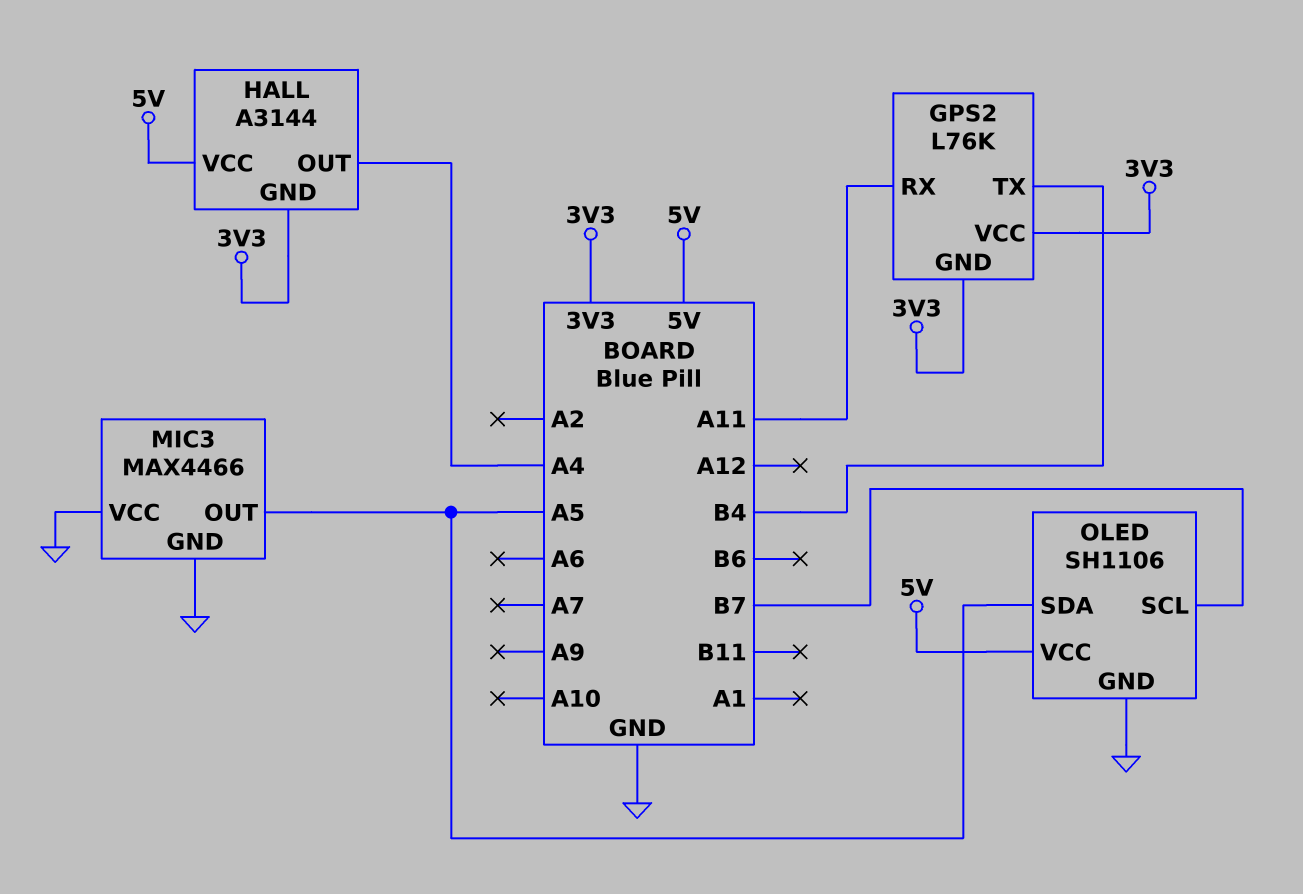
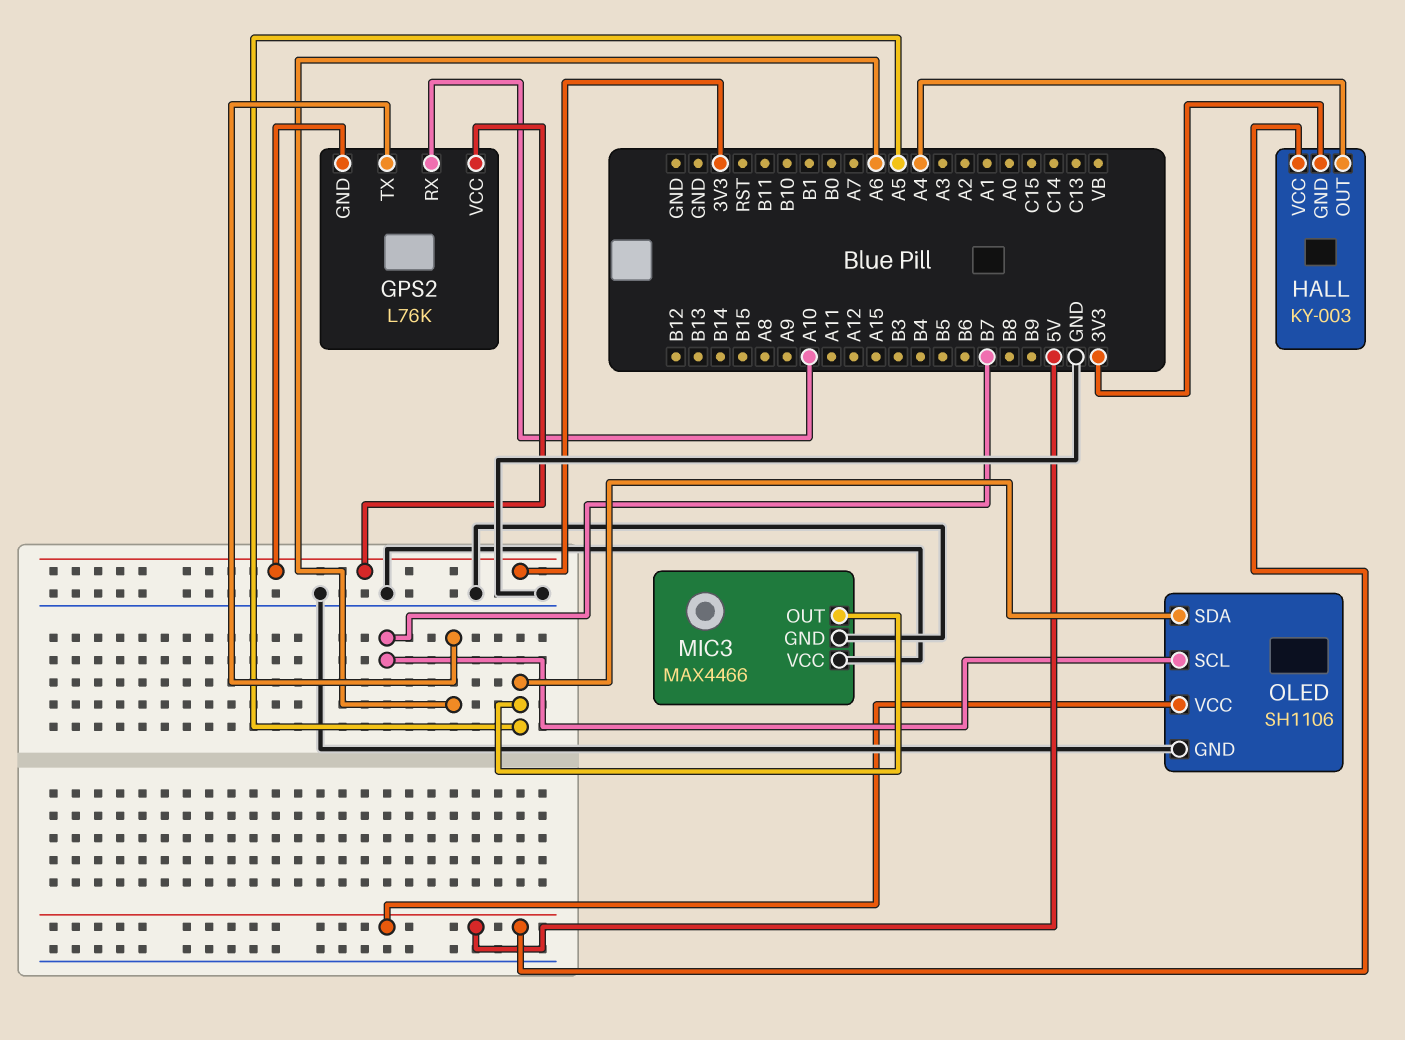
GPS2 pin RX: A11 -> A10
GPS2 pin TX: B4 -> A6
HALL: A3144 -> KY-003

